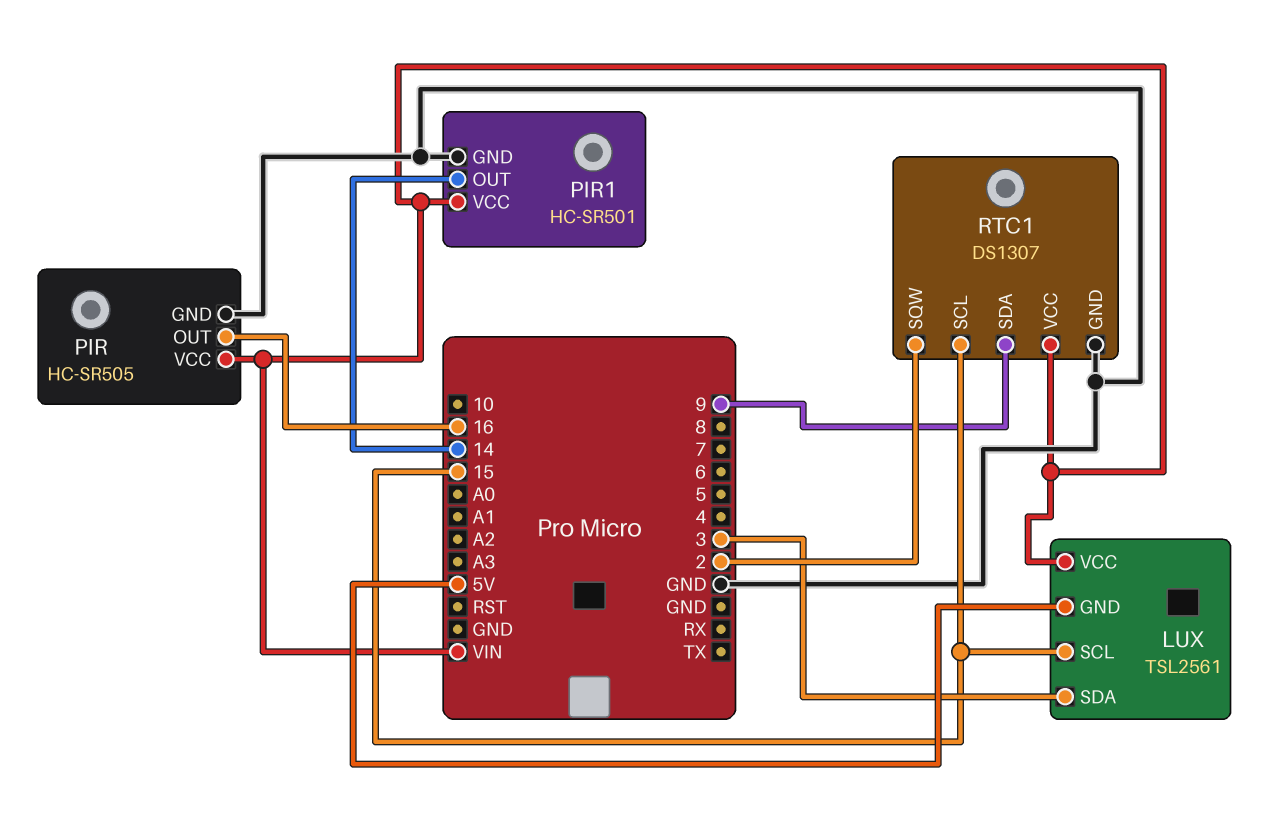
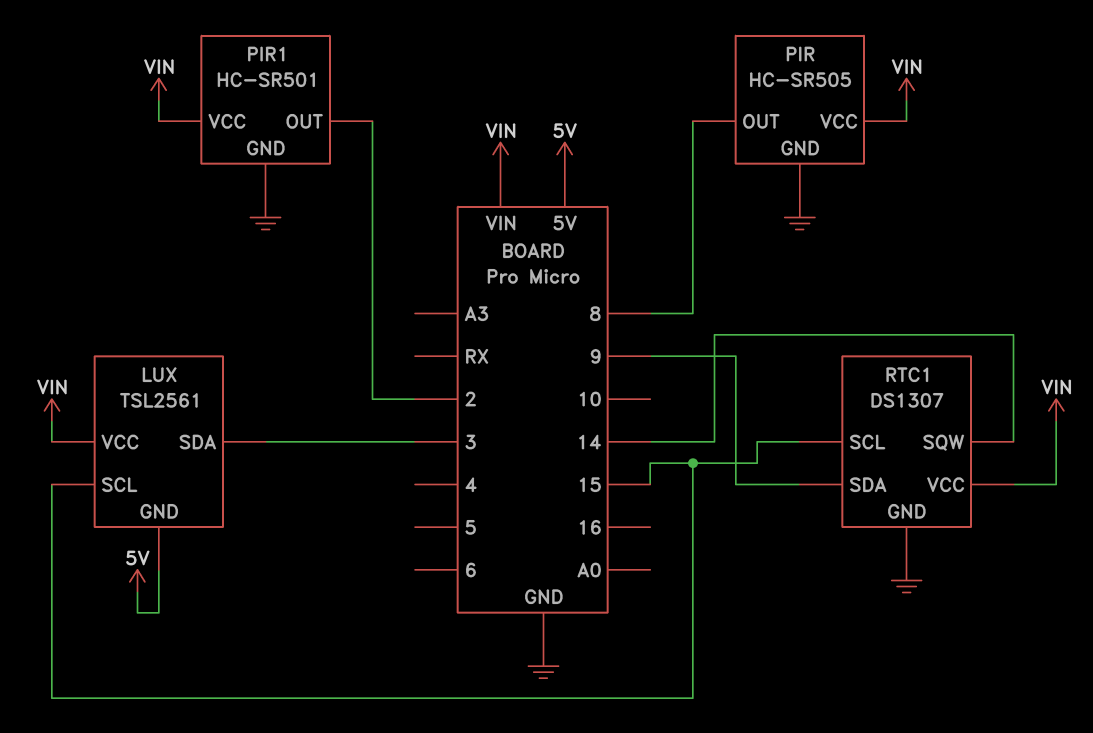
PIR pin OUT: 16 -> 8
PIR1 pin OUT: 14 -> 2
RTC1 pin SQW: 2 -> 14

